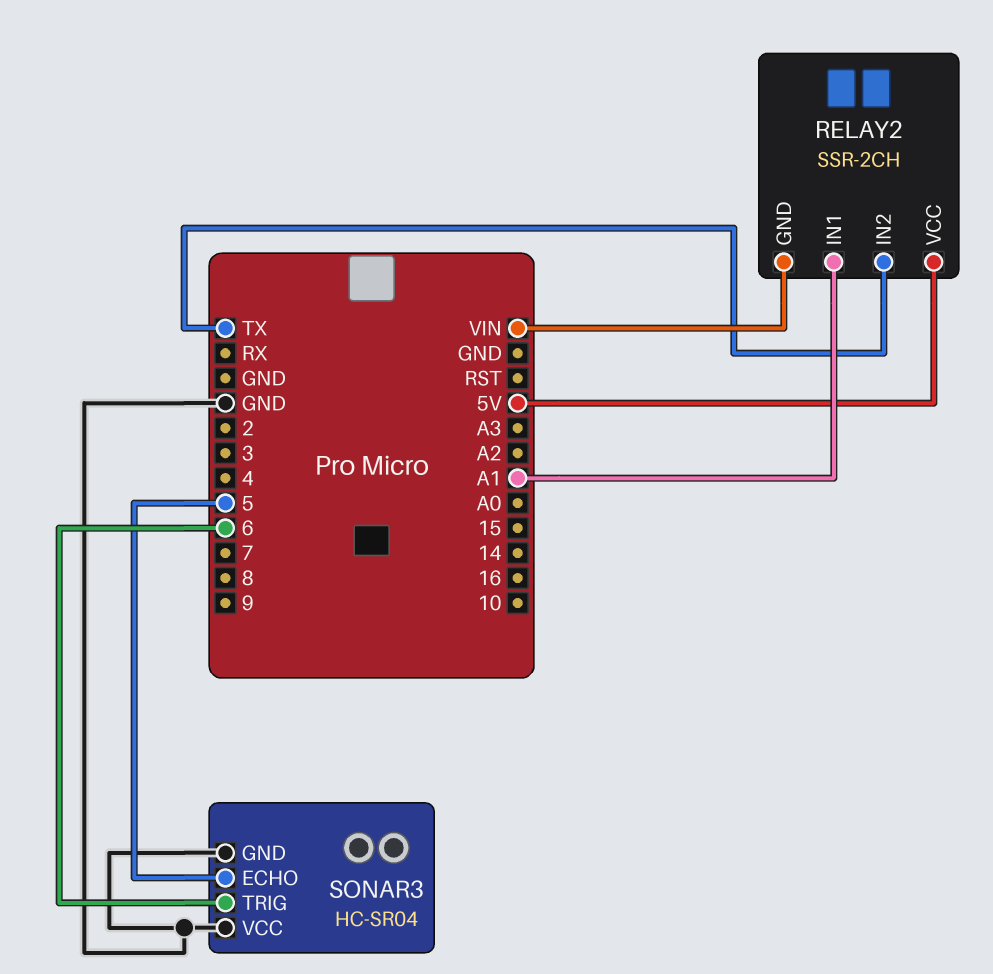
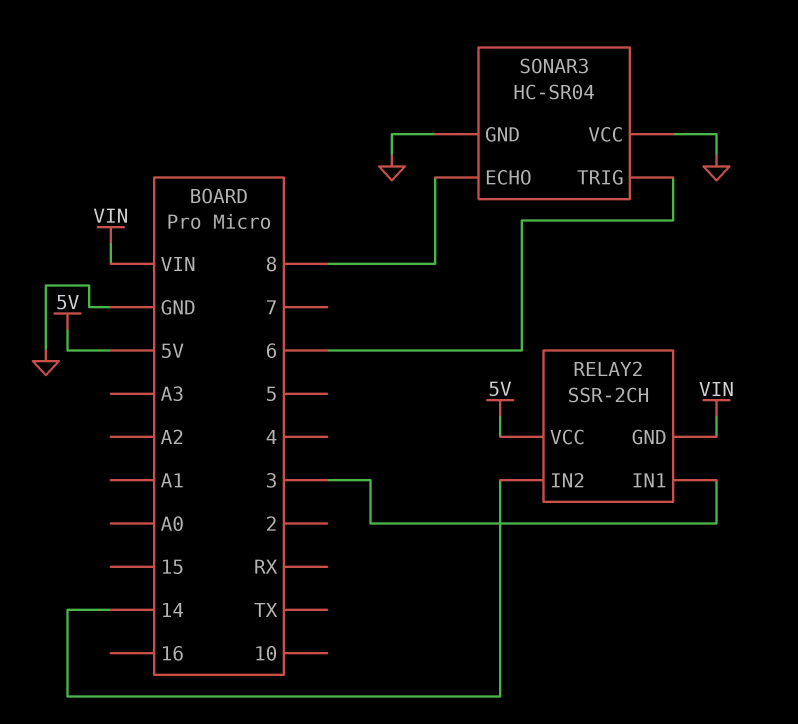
RELAY2 pin IN1: A1 -> 3
RELAY2 pin IN2: TX -> 14
SONAR3 pin ECHO: 5 -> 8

